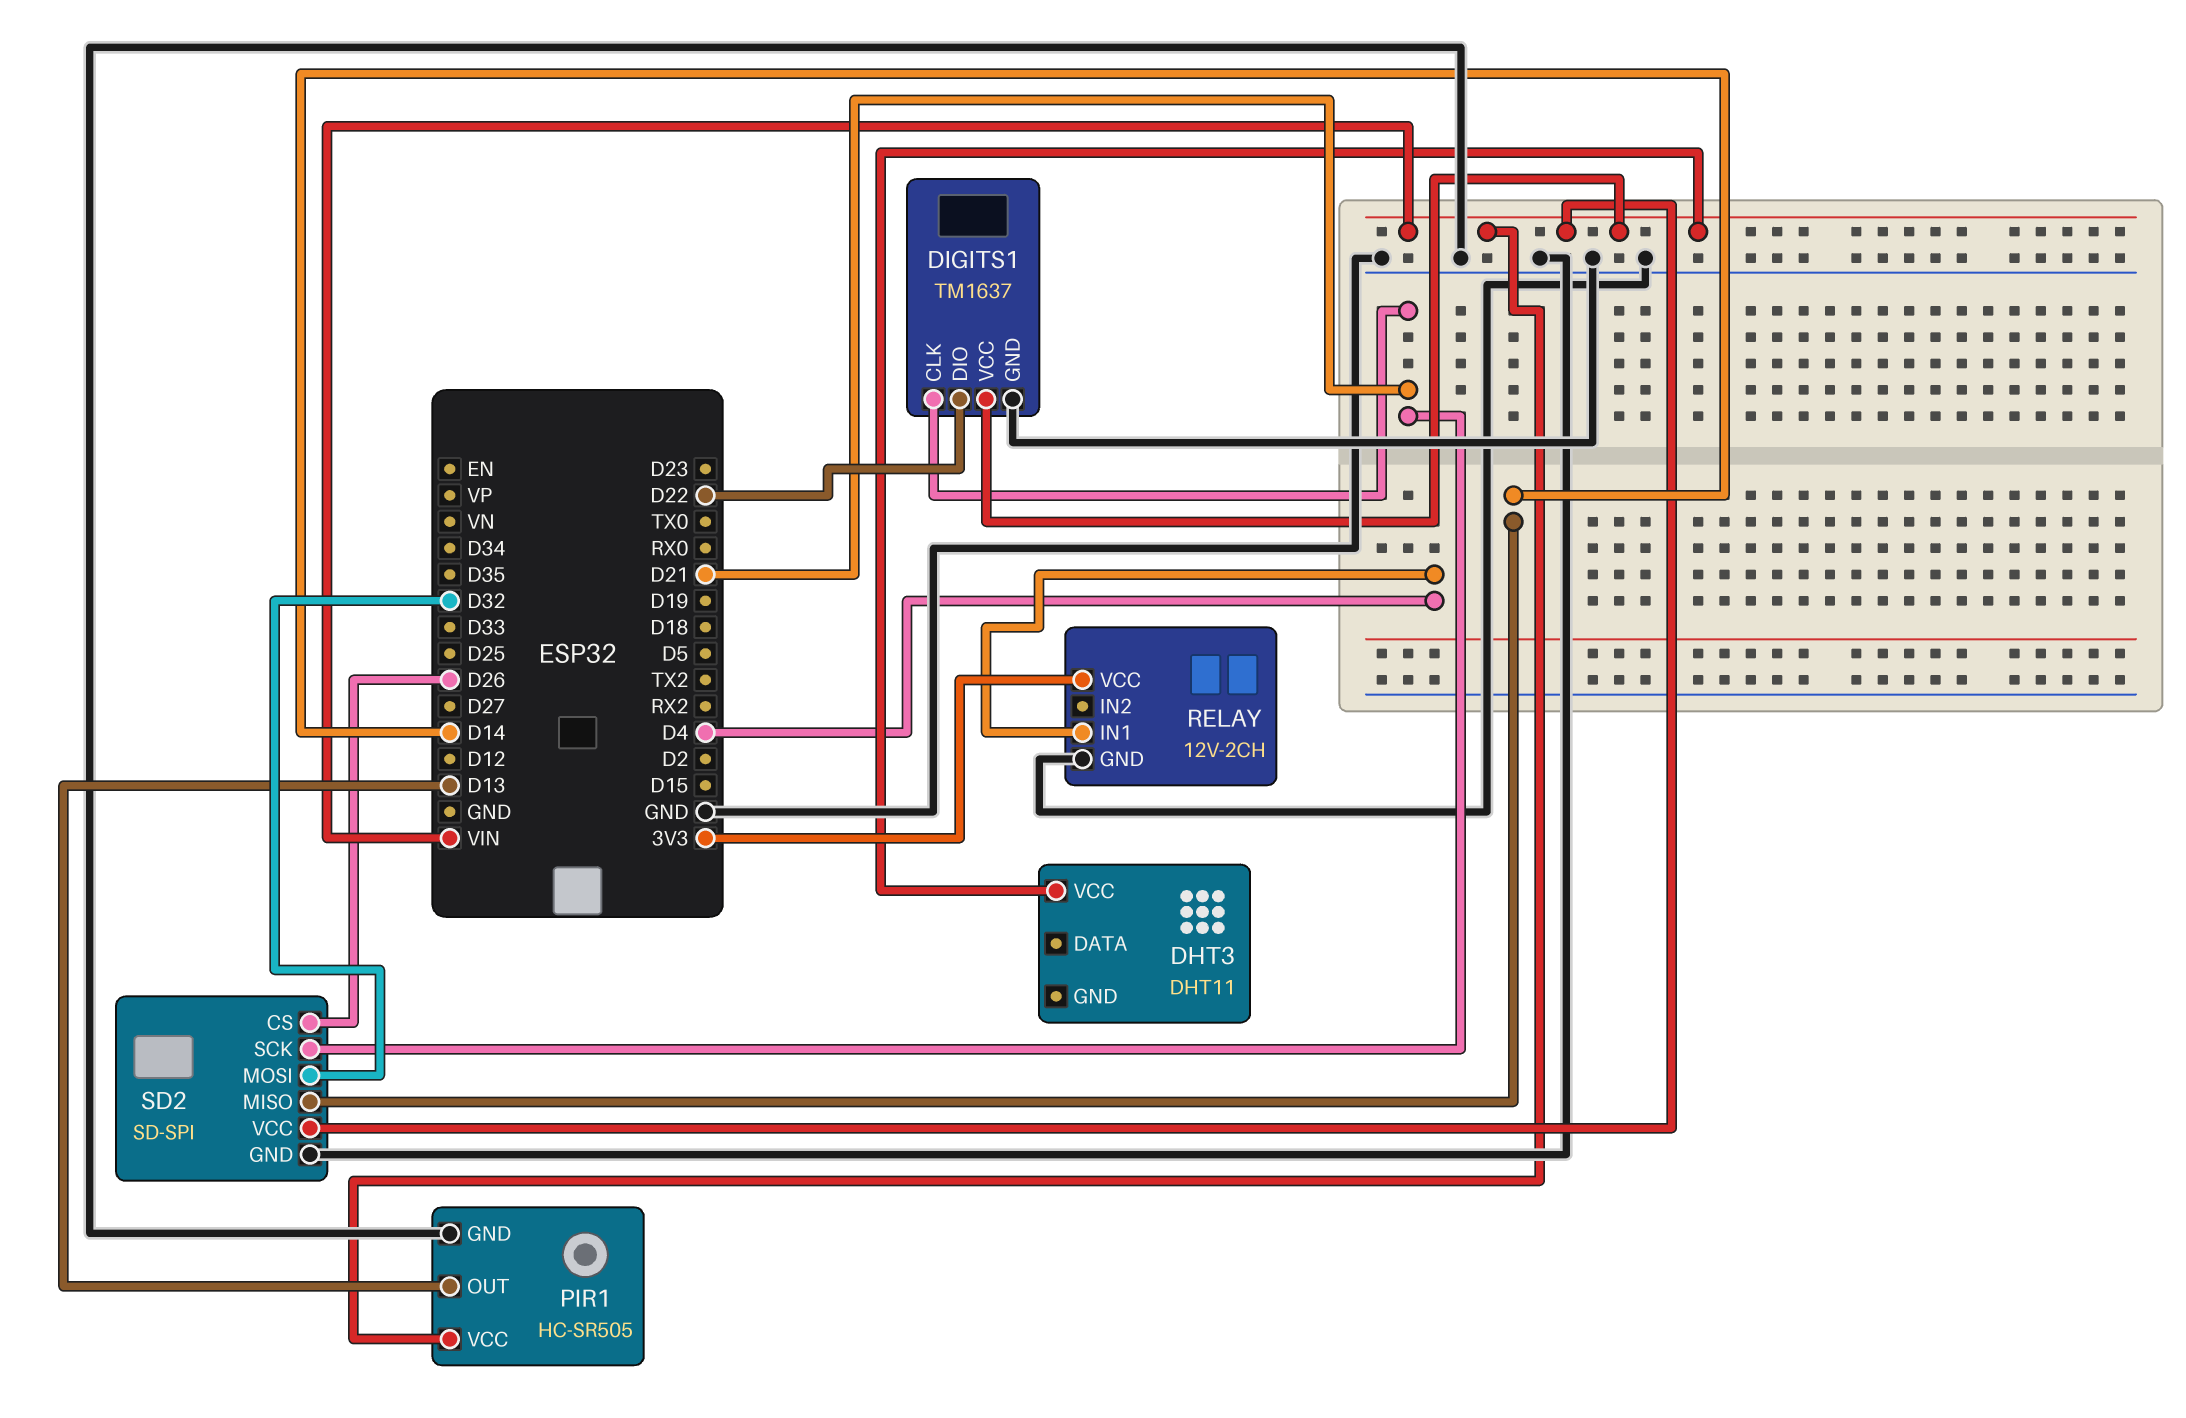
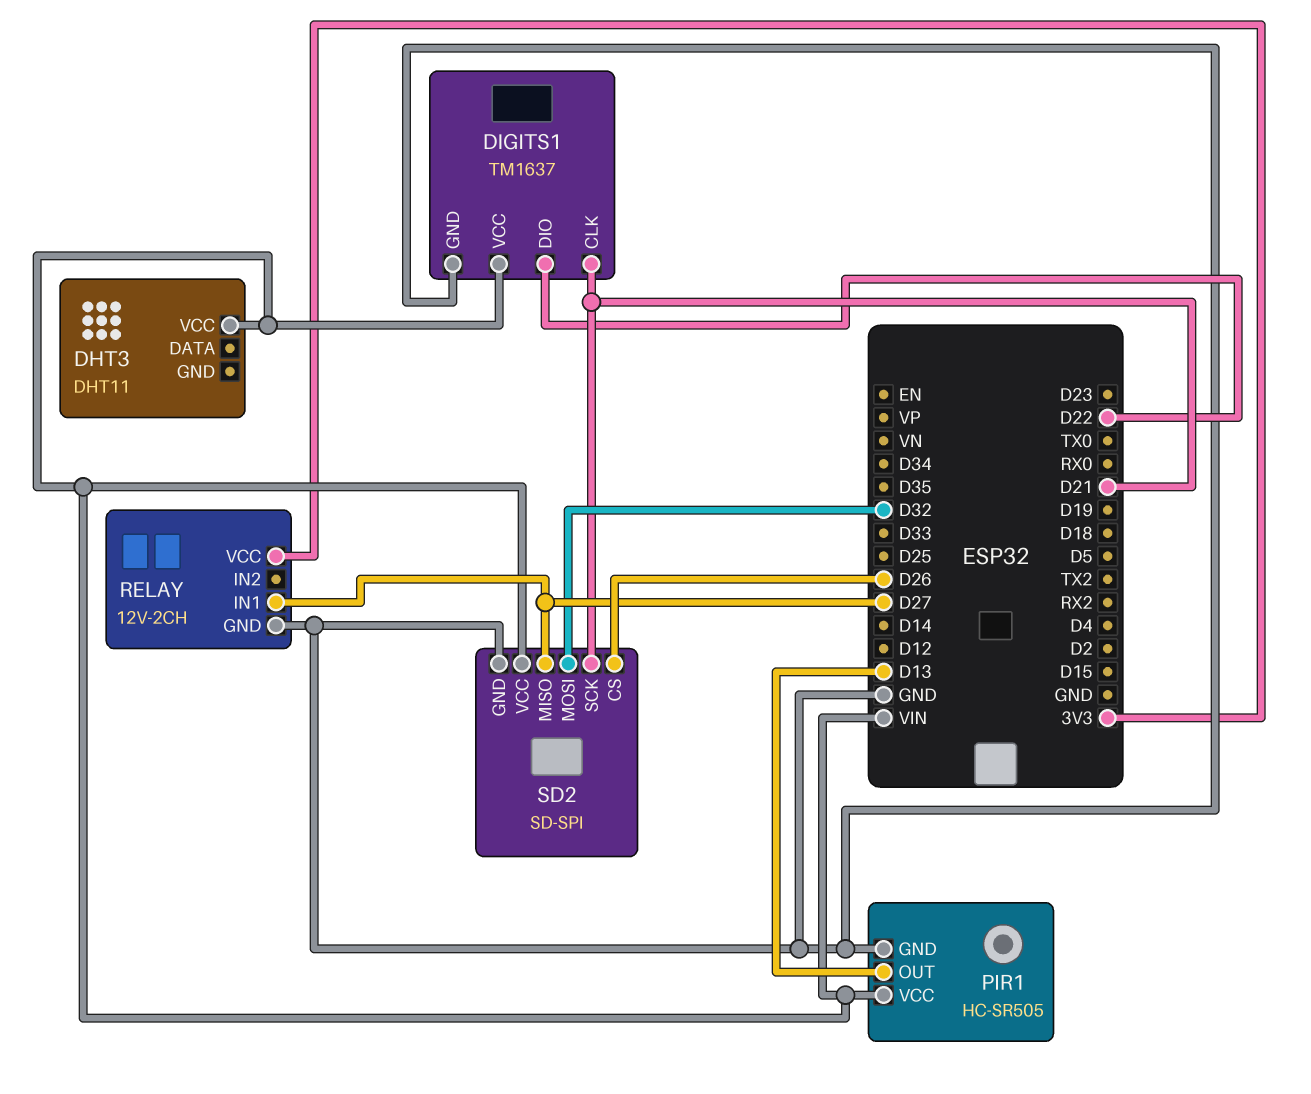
RELAY pin IN1: D4 -> D27
SD2 pin MISO: D14 -> D27

